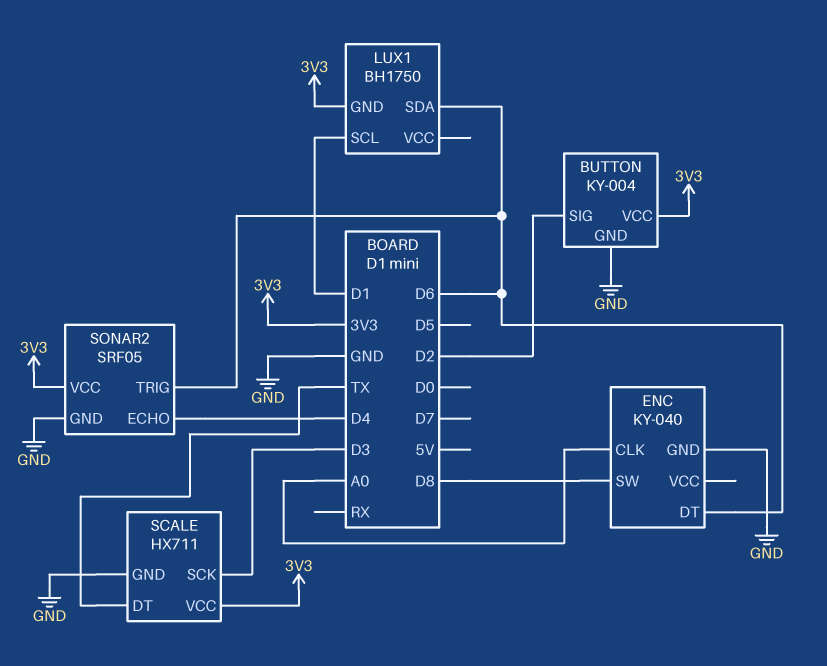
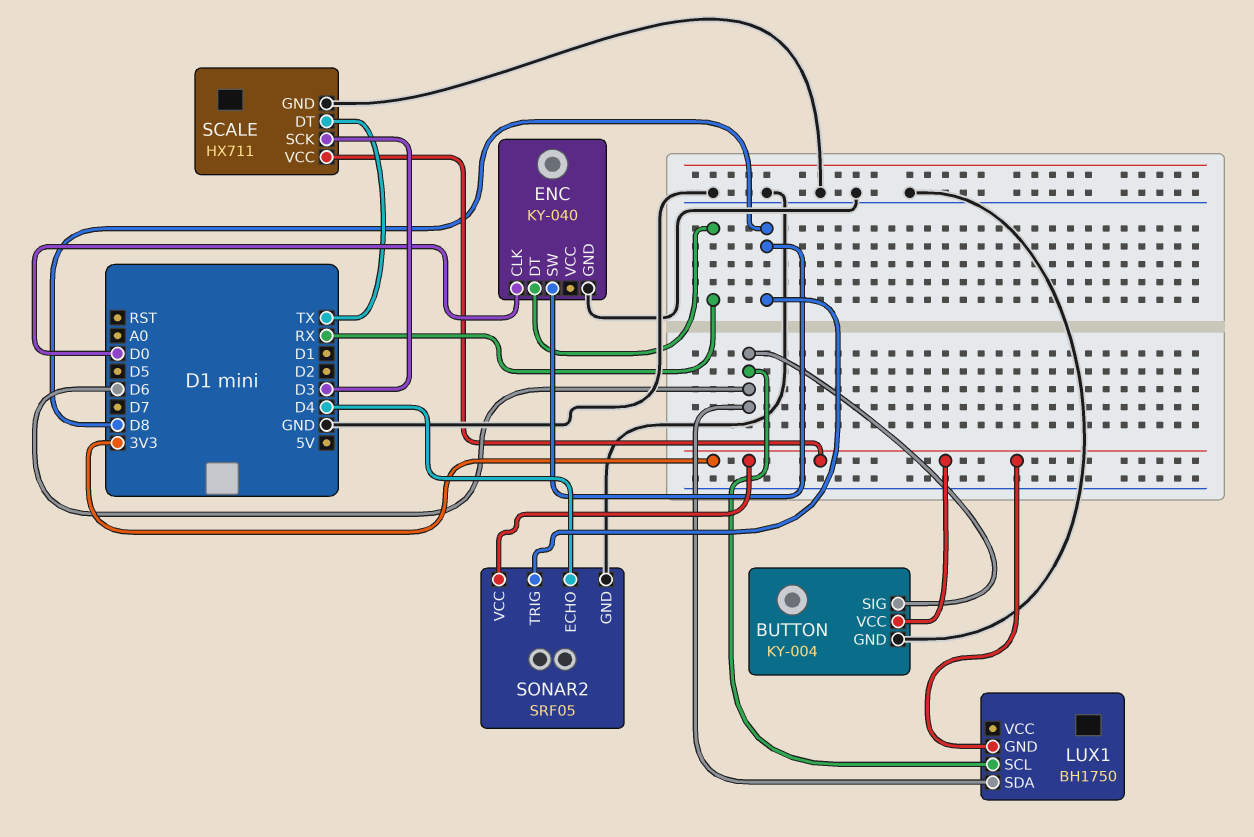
BUTTON pin SIG: D2 -> D6
ENC pin CLK: A0 -> D0
ENC pin DT: D6 -> RX
LUX1 pin SCL: D1 -> D6
SONAR2 pin TRIG: D6 -> D8

